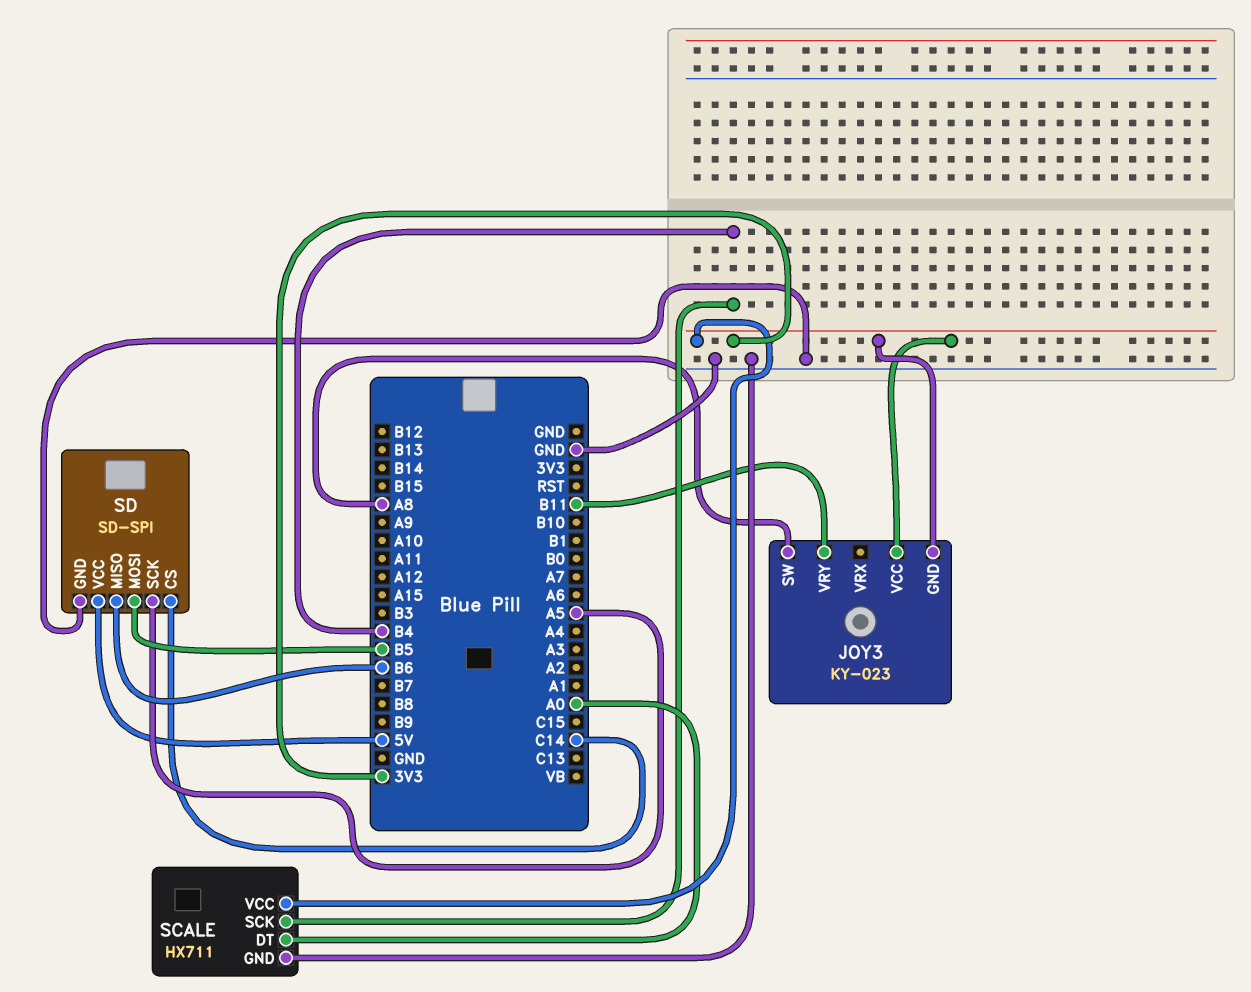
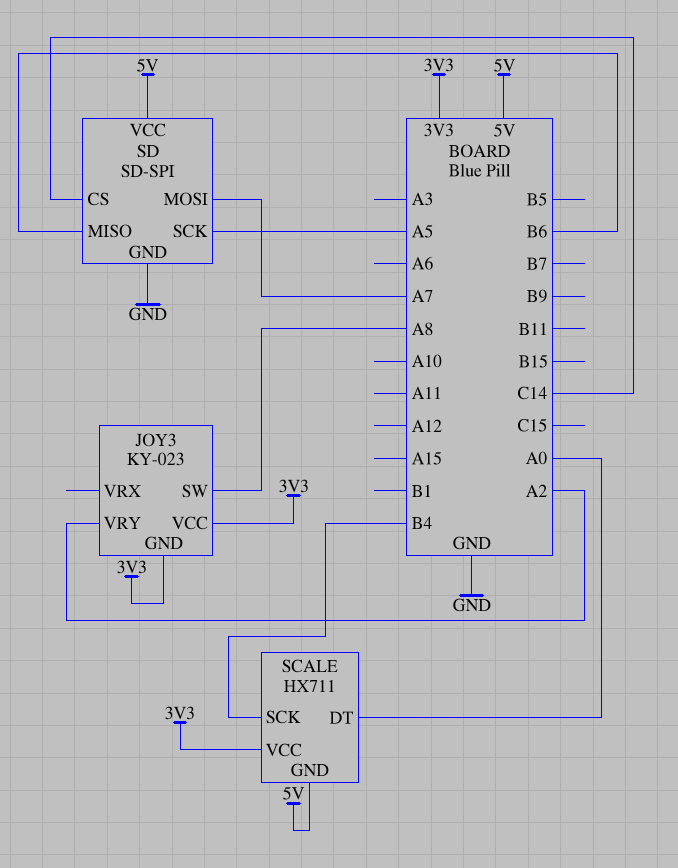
JOY3 pin VRY: B11 -> A2
SCALE pin GND: GND -> 5V
SD pin MOSI: B5 -> A7

